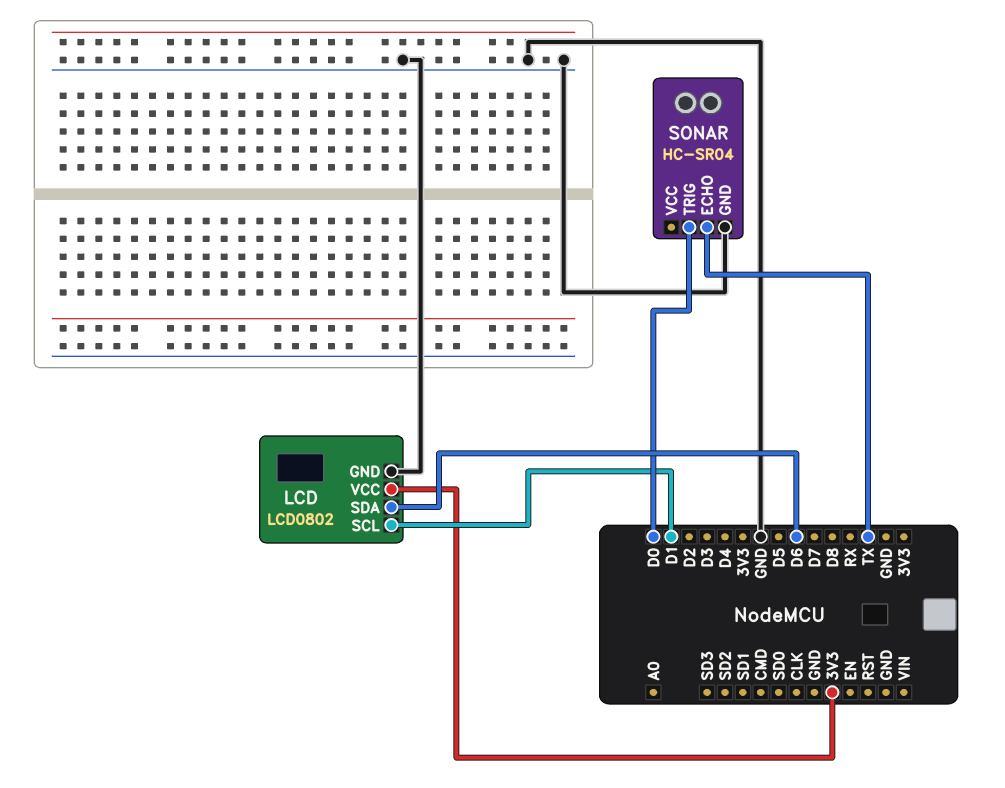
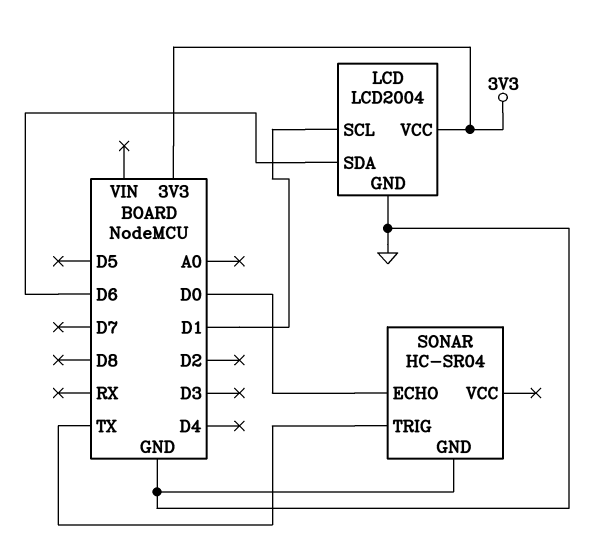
LCD: LCD0802 -> LCD2004
SONAR pin ECHO: TX -> D0
SONAR pin TRIG: D0 -> TX

